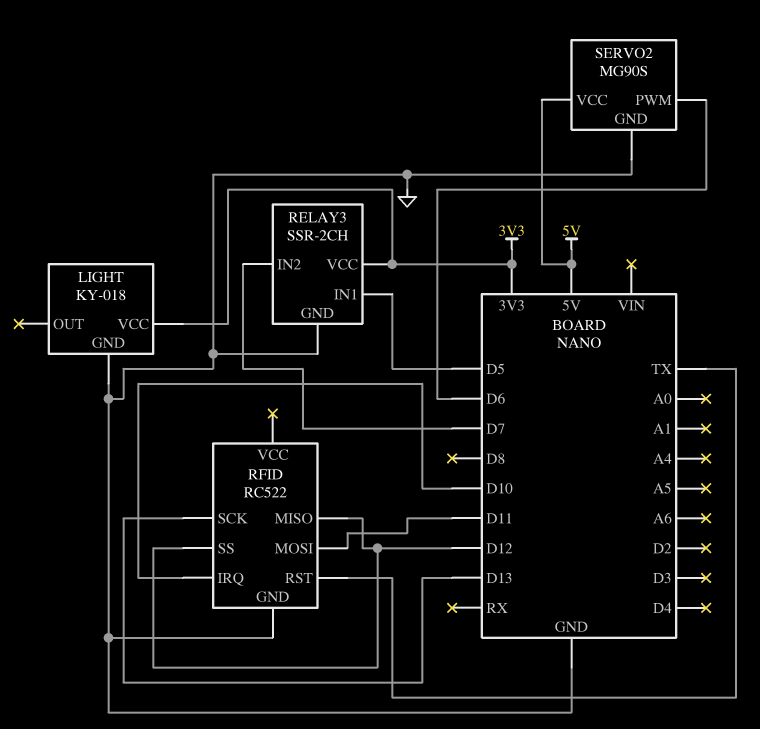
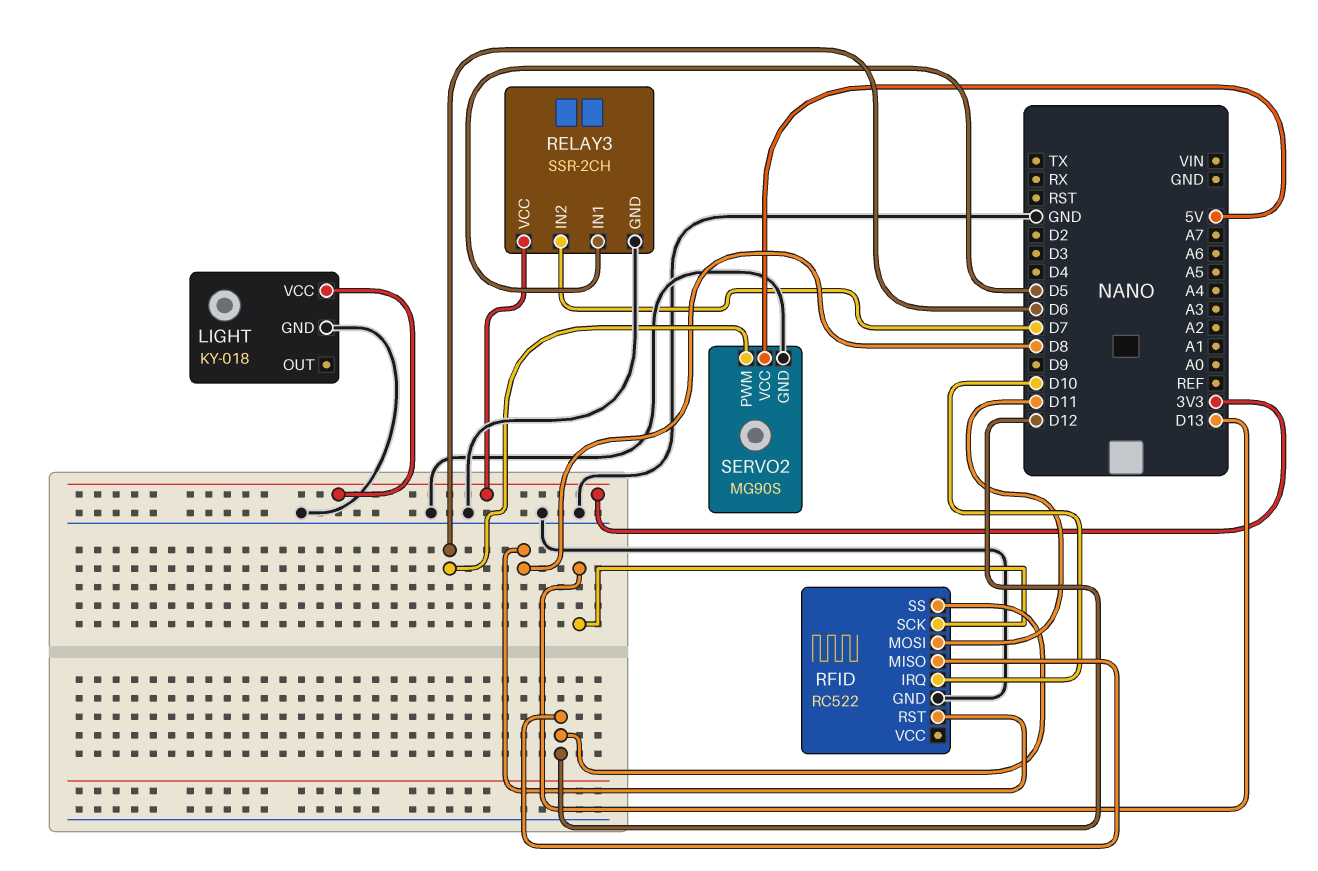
RFID pin RST: TX -> D8

